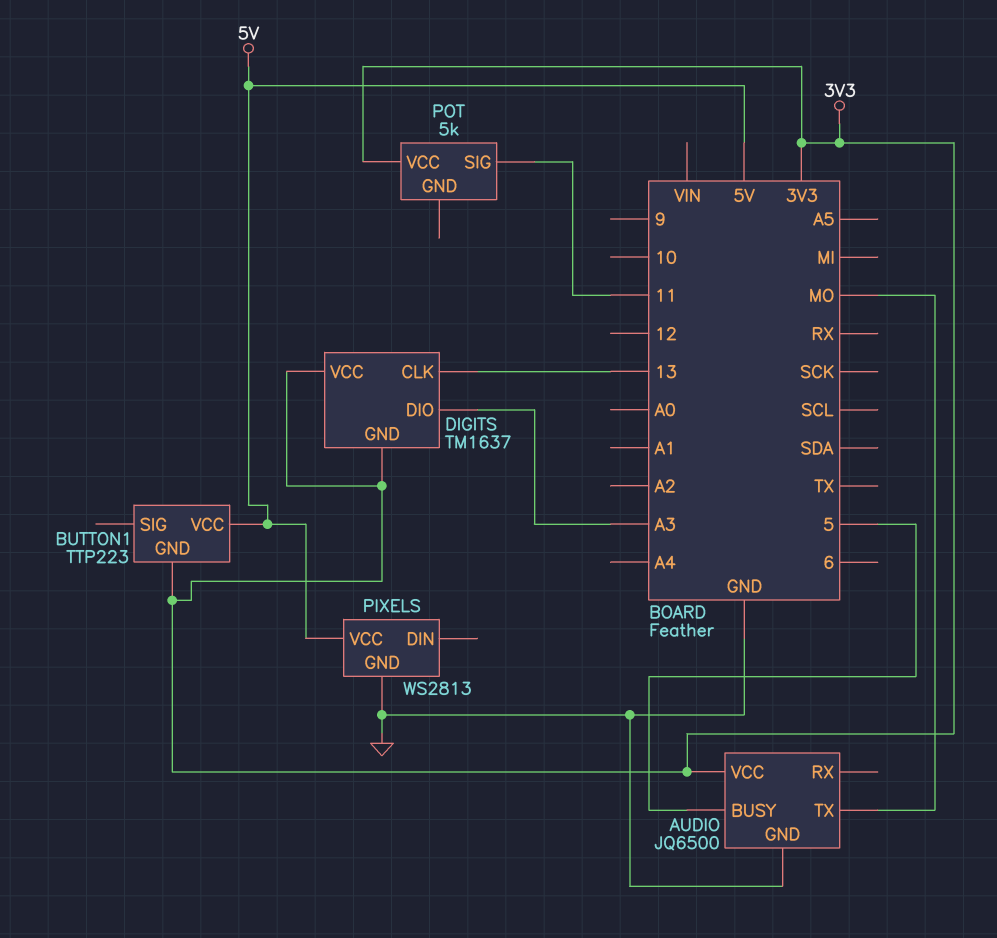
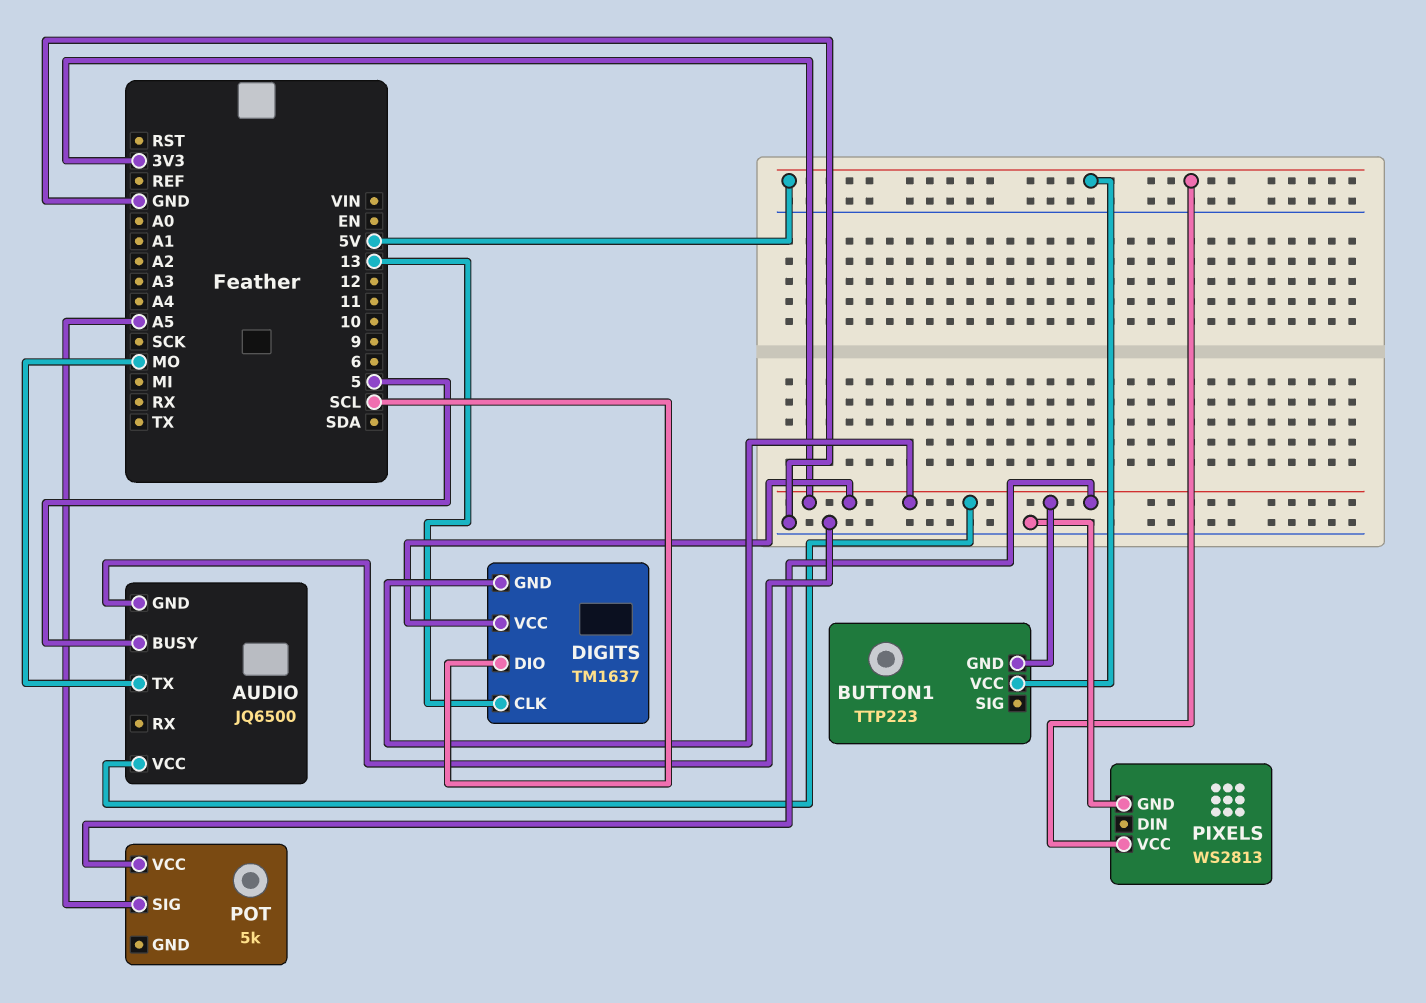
DIGITS pin DIO: A3 -> SCL
POT pin SIG: 11 -> A5

